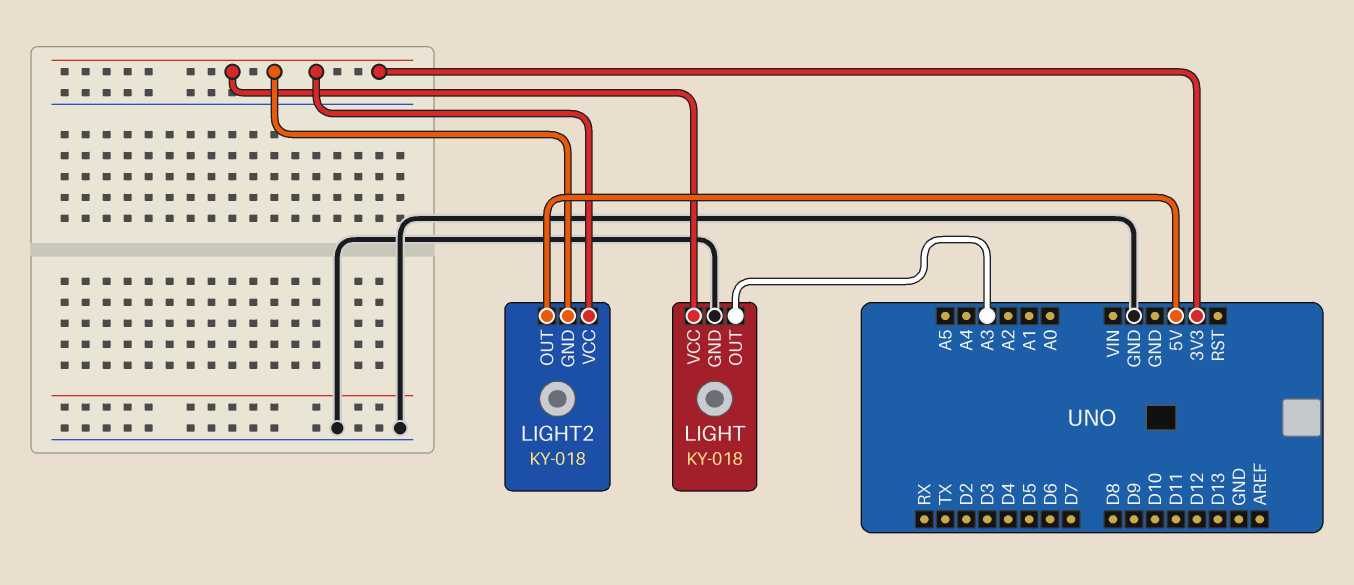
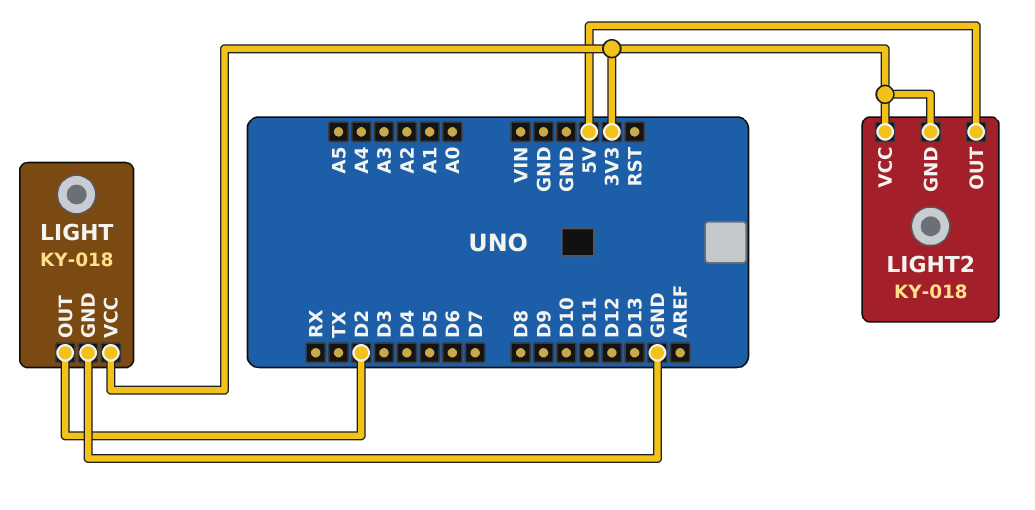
LIGHT pin OUT: A3 -> D2

